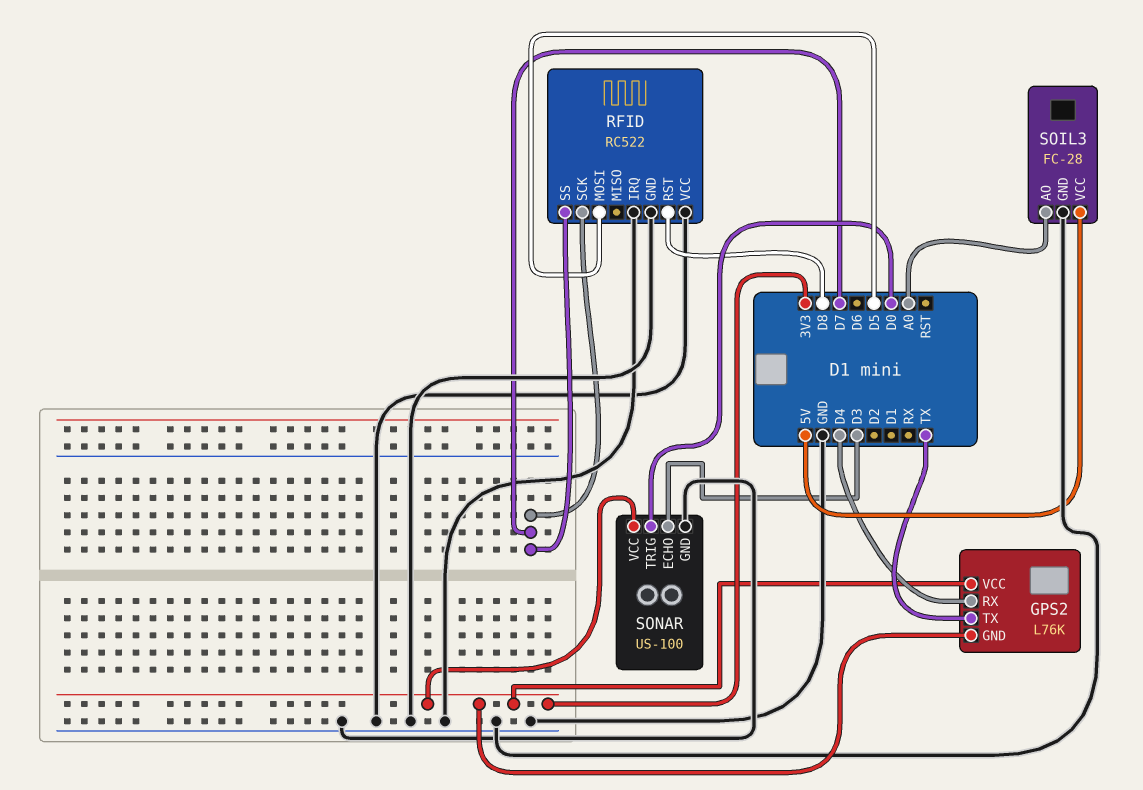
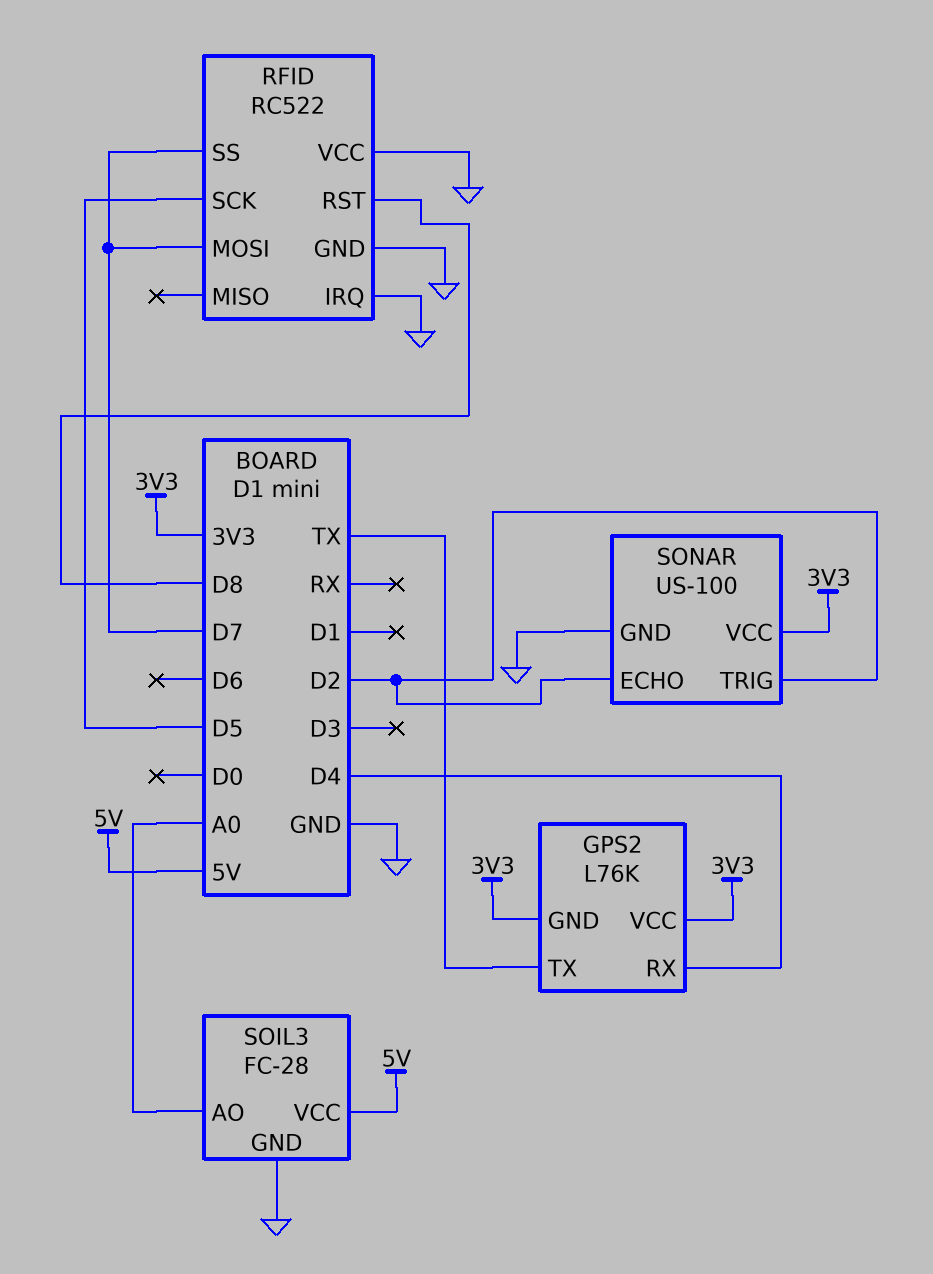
RFID pin MOSI: D5 -> D7
RFID pin SCK: D7 -> D5
SONAR pin ECHO: D3 -> D2
SONAR pin TRIG: D0 -> D2

